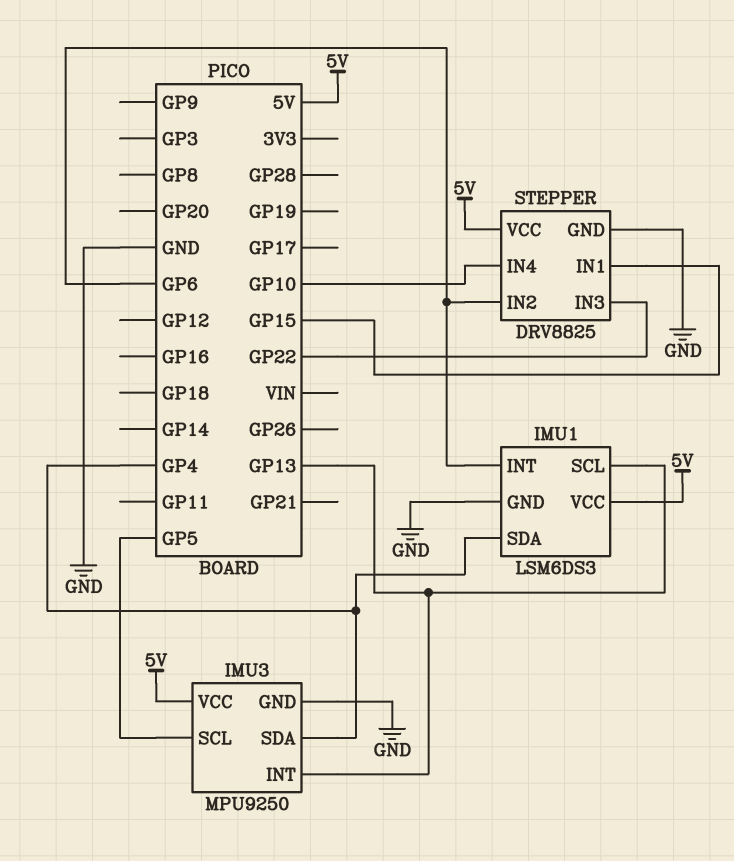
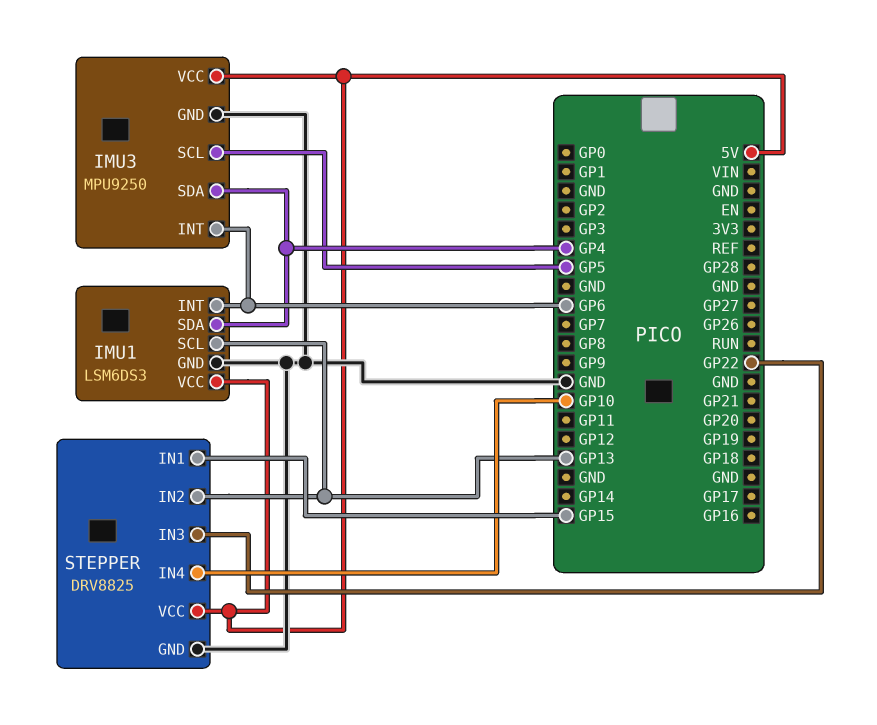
IMU3 pin INT: GP13 -> GP6
STEPPER pin IN2: GP6 -> GP13

